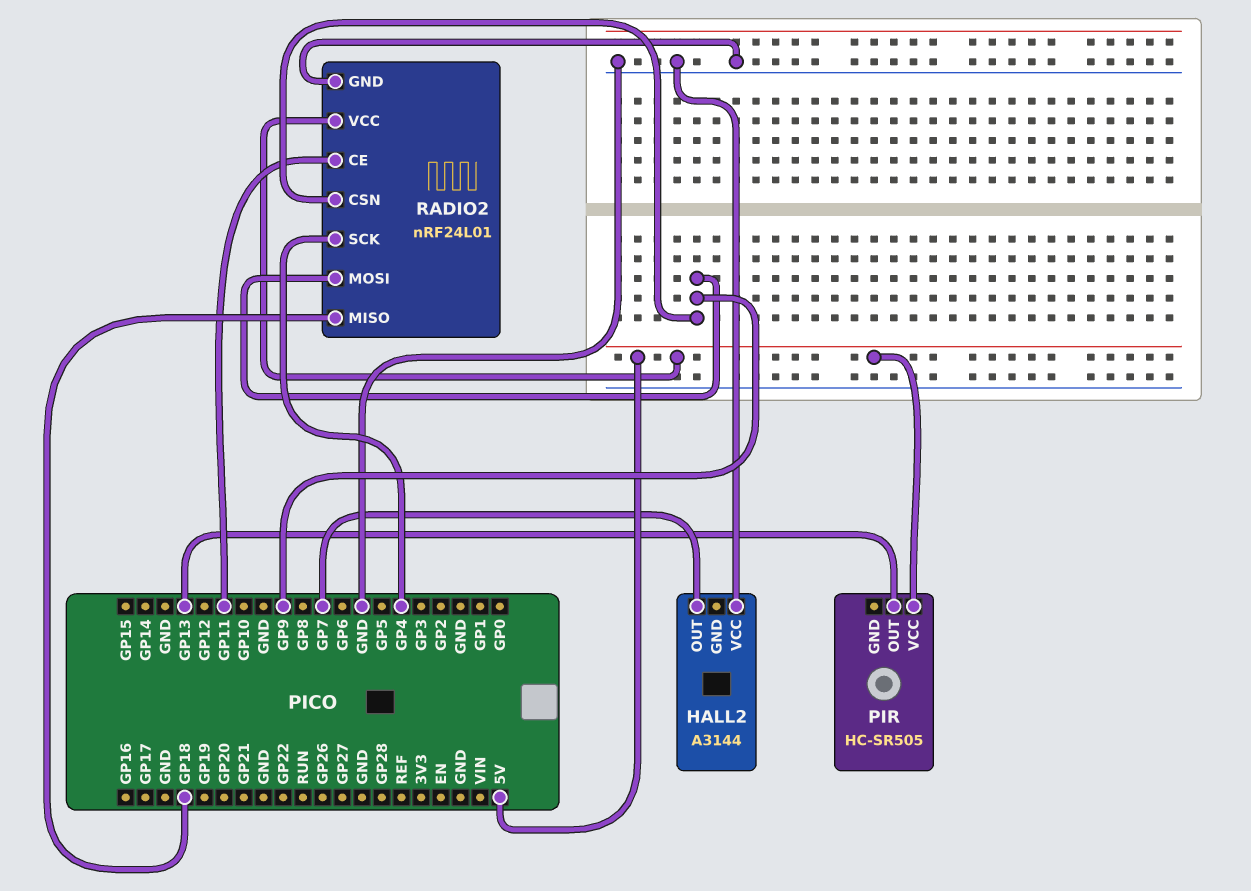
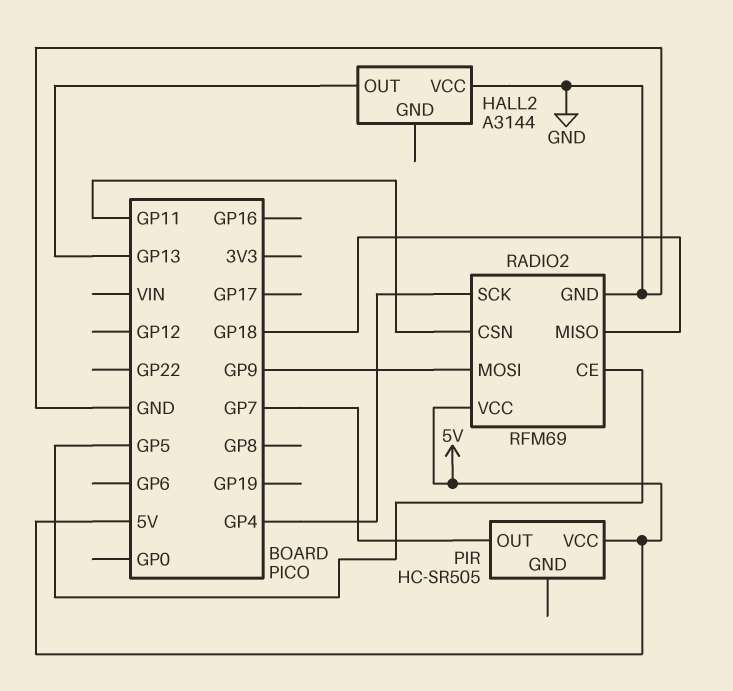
HALL2 pin OUT: GP7 -> GP13
PIR pin OUT: GP13 -> GP7
RADIO2: nRF24L01 -> RFM69
RADIO2 pin CE: GP11 -> GP5
RADIO2 pin CSN: GP9 -> GP11

